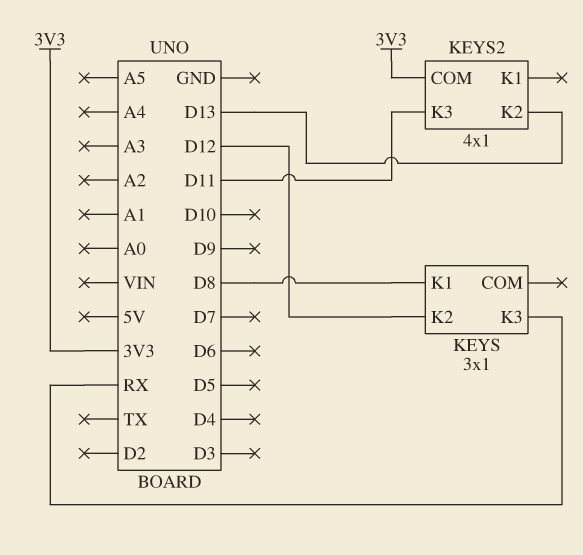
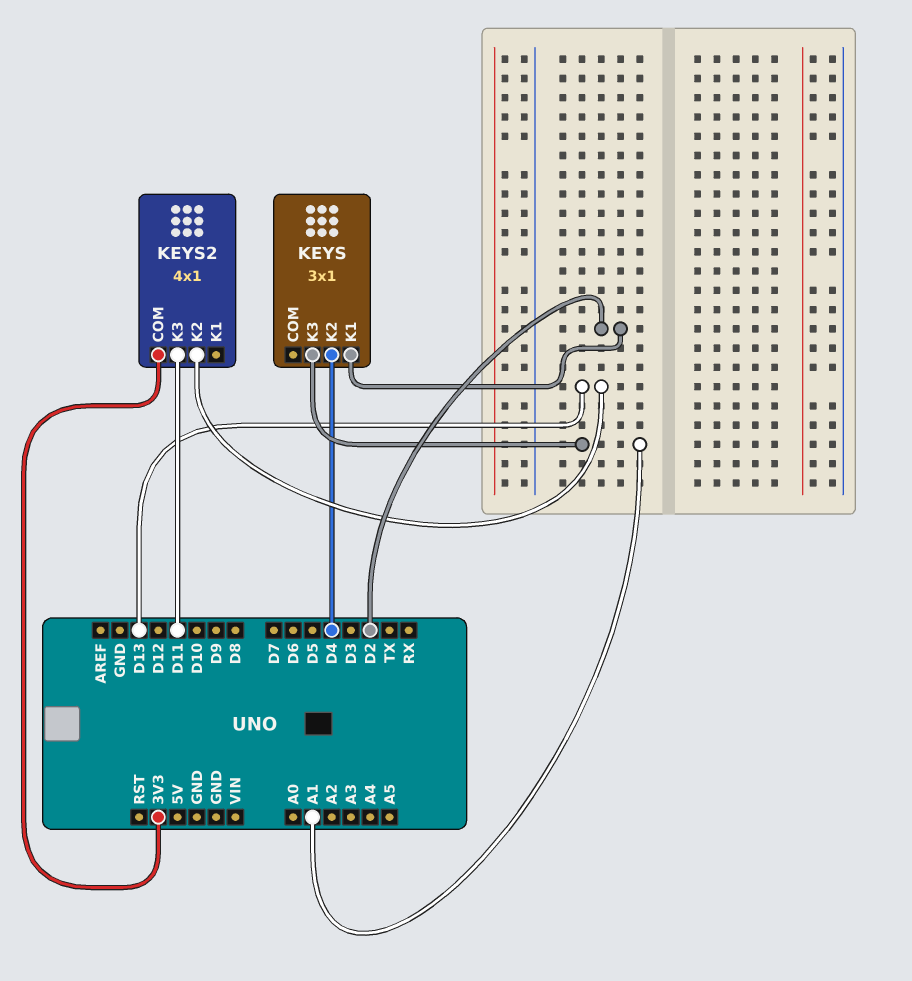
KEYS pin K1: D8 -> D2
KEYS pin K2: D12 -> D4
KEYS pin K3: RX -> A1

